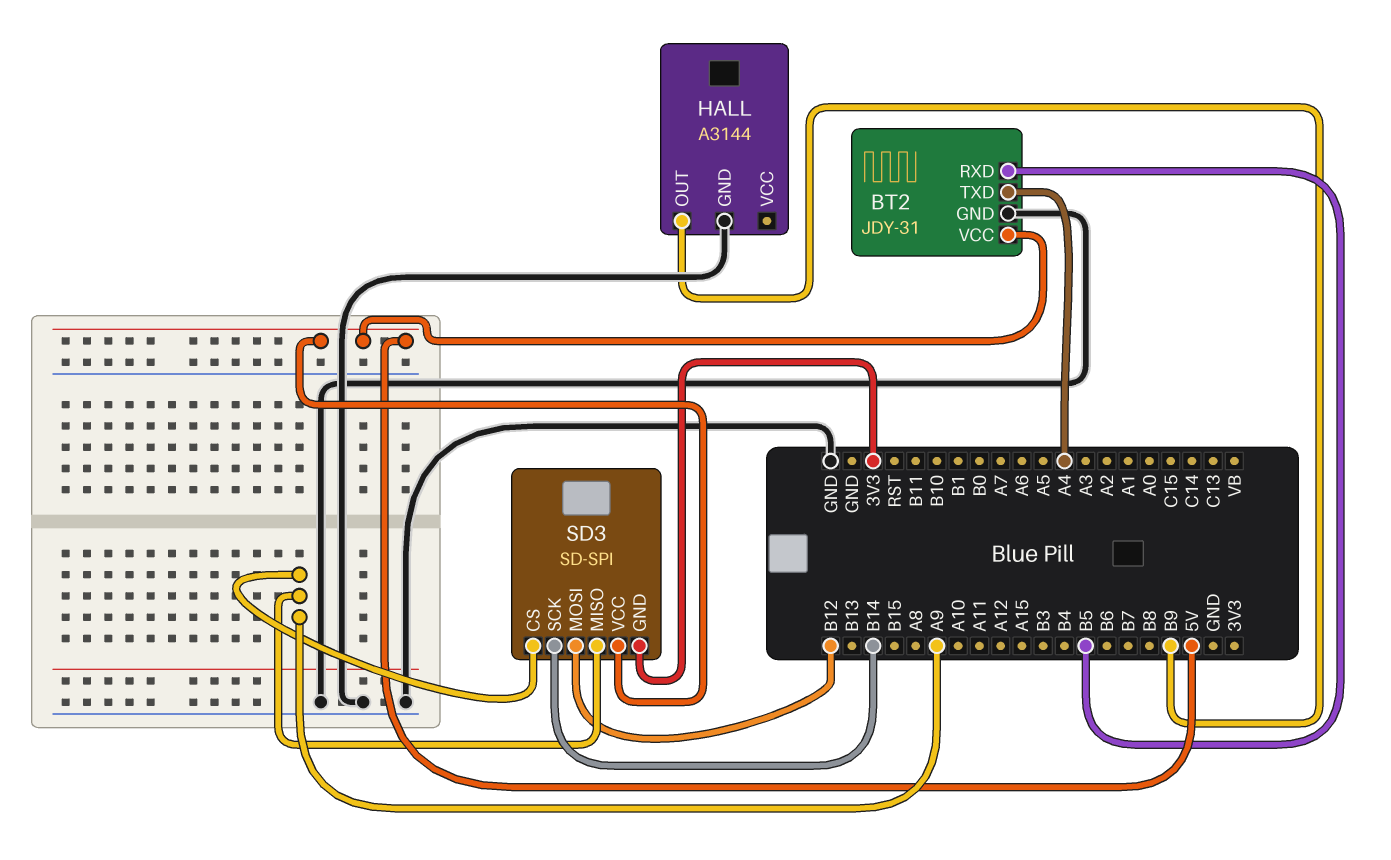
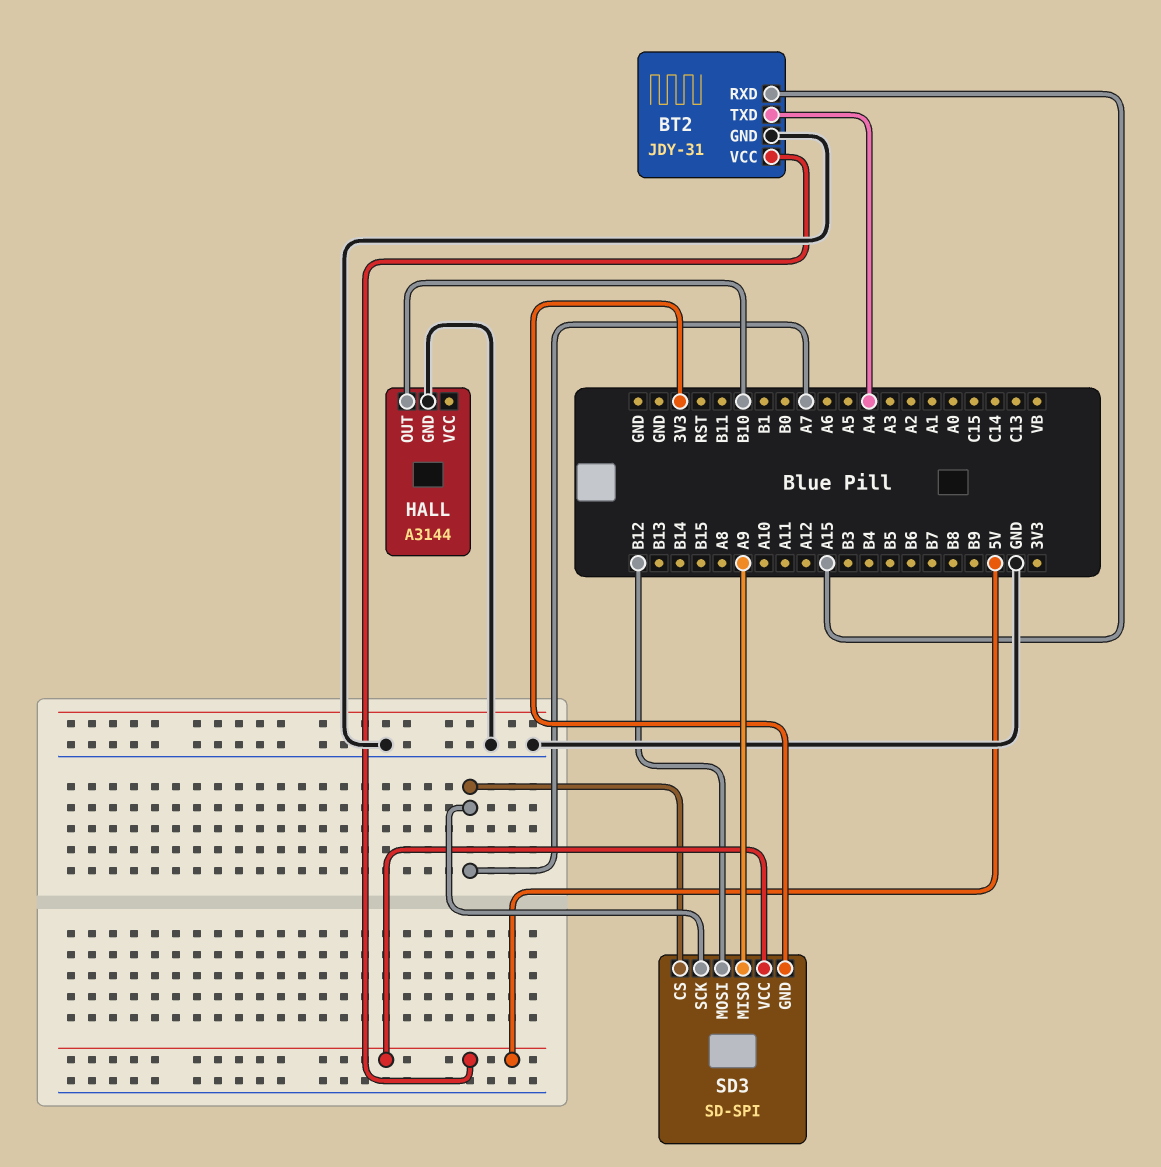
BT2 pin RXD: B5 -> A15
HALL pin OUT: B9 -> B10
SD3 pin CS: A9 -> A7
SD3 pin SCK: B14 -> A7

